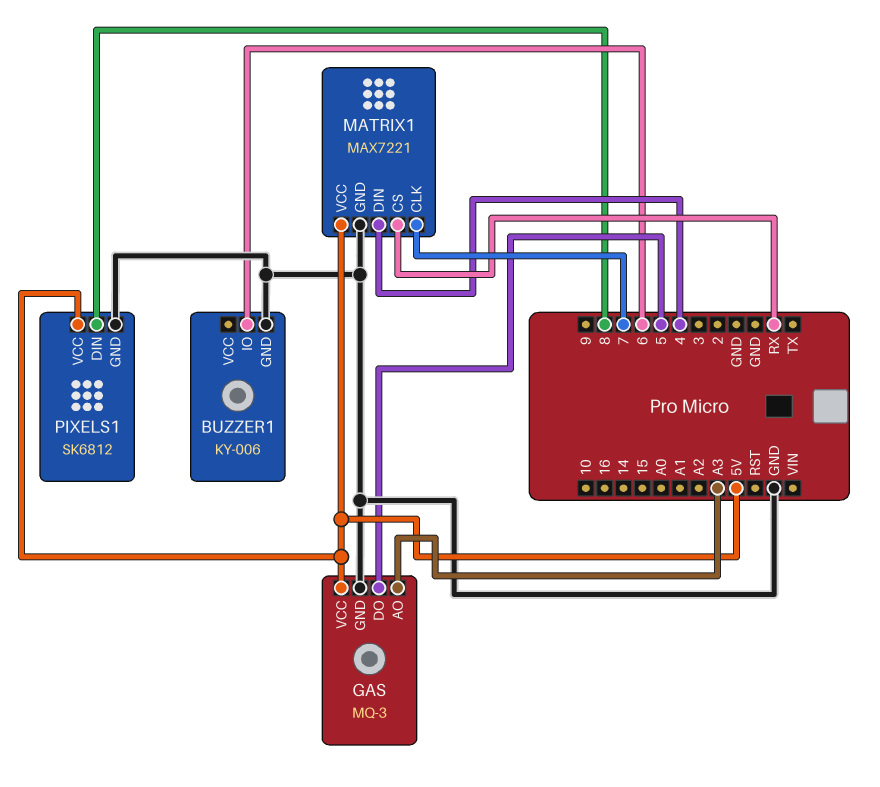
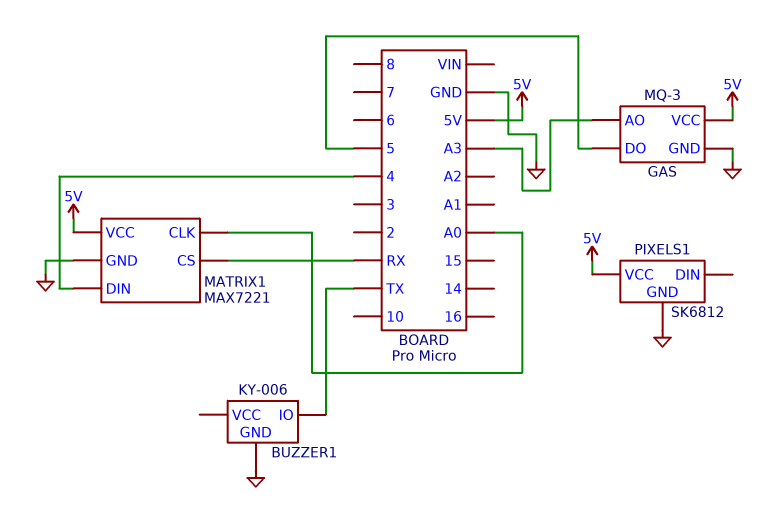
BUZZER1 pin IO: 6 -> TX
MATRIX1 pin CLK: 7 -> A0
PIXELS1 pin DIN: 8 -> none

